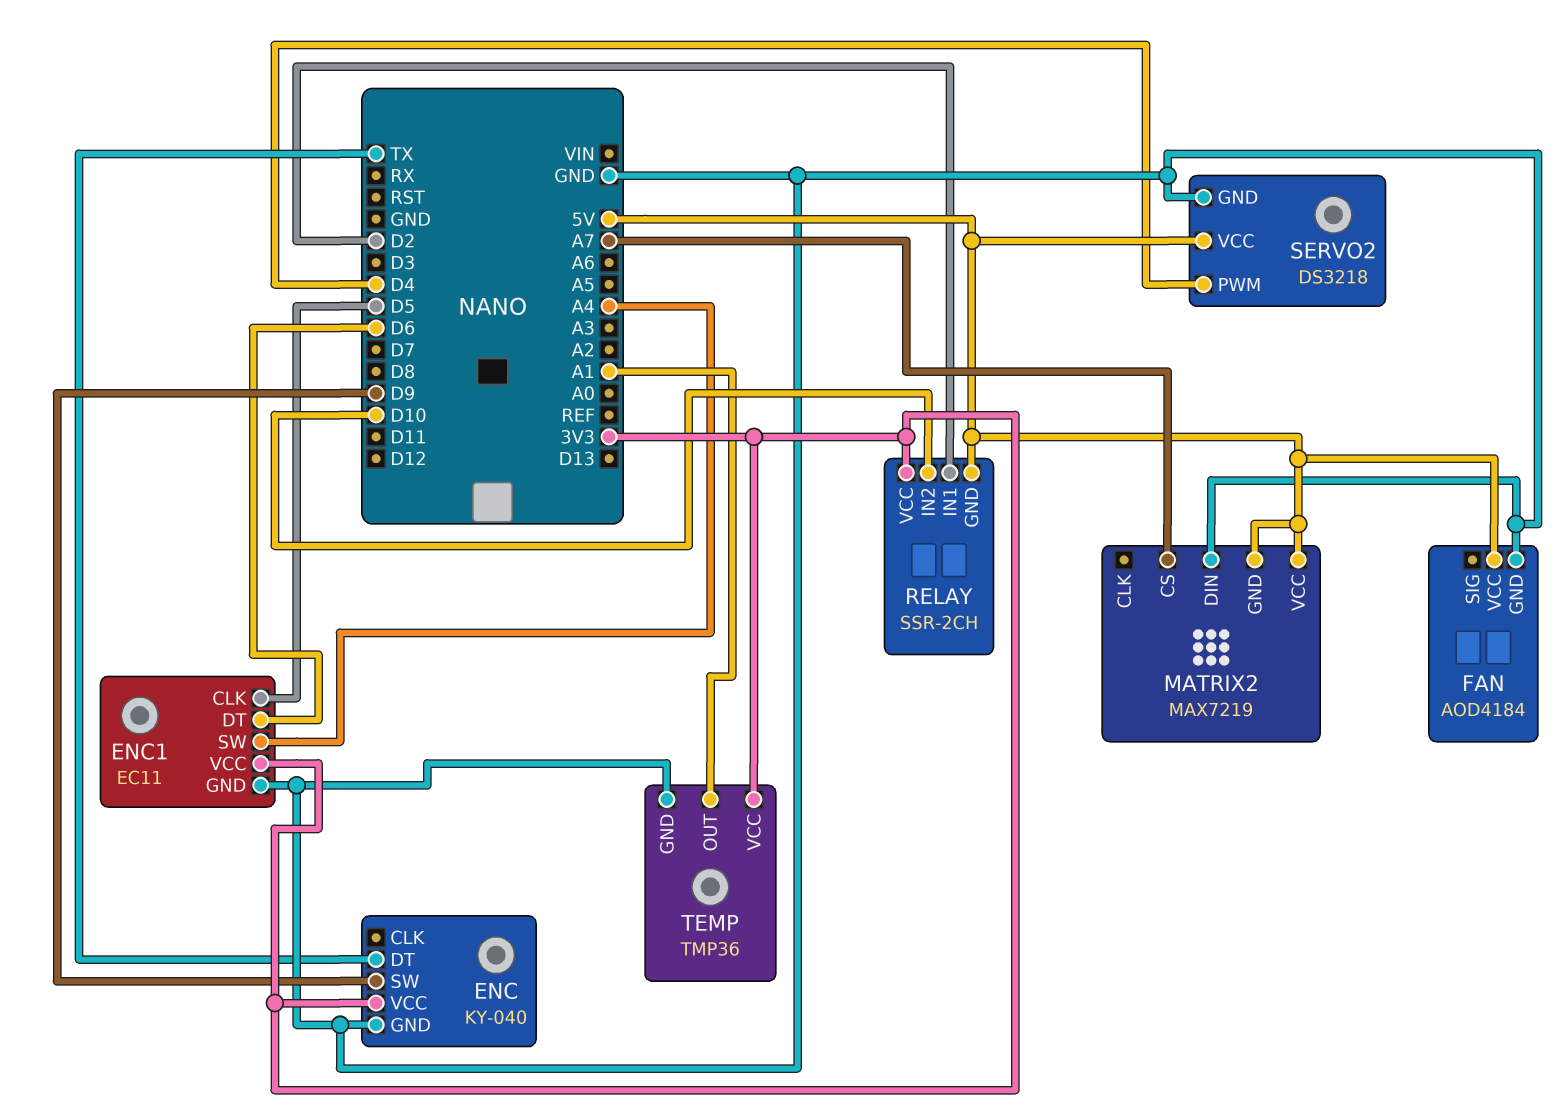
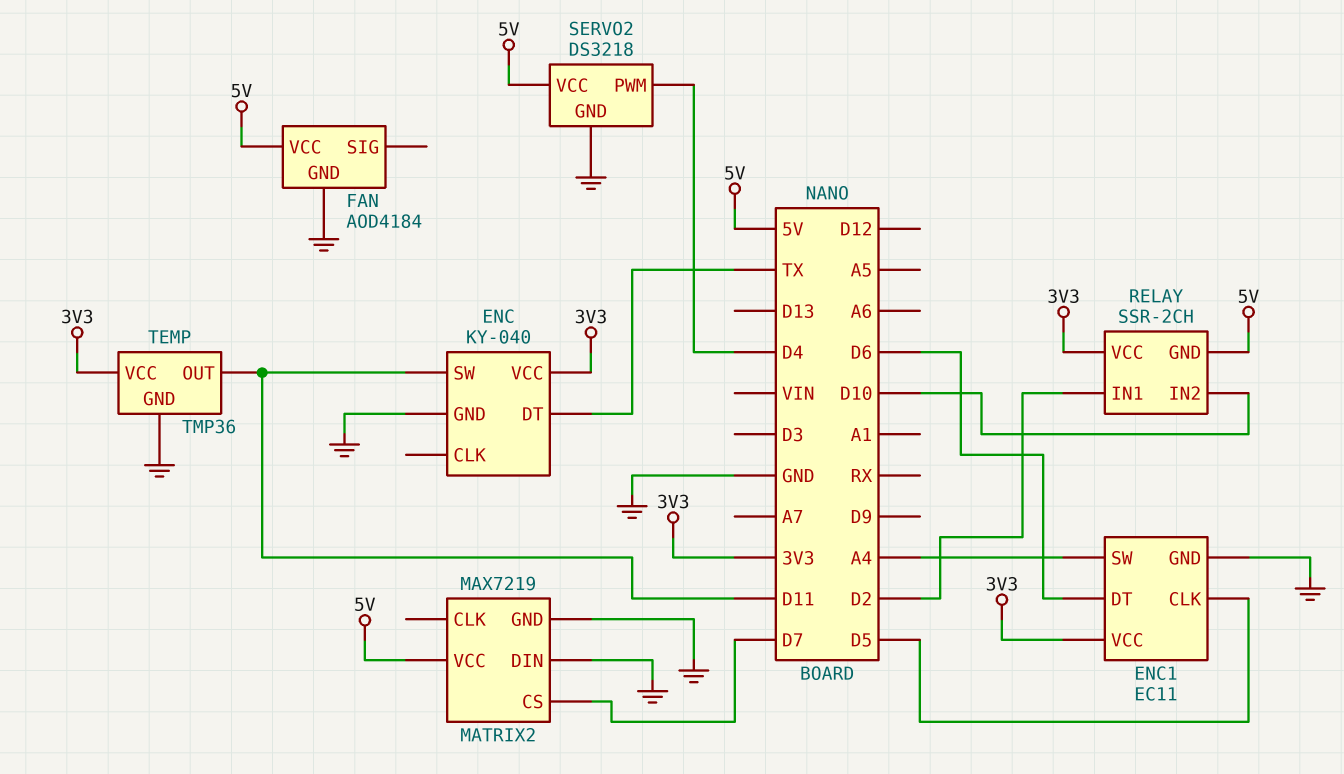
ENC pin SW: D9 -> D11
MATRIX2 pin CS: A7 -> D7
MATRIX2 pin GND: 5V -> GND
TEMP pin OUT: A1 -> D11

